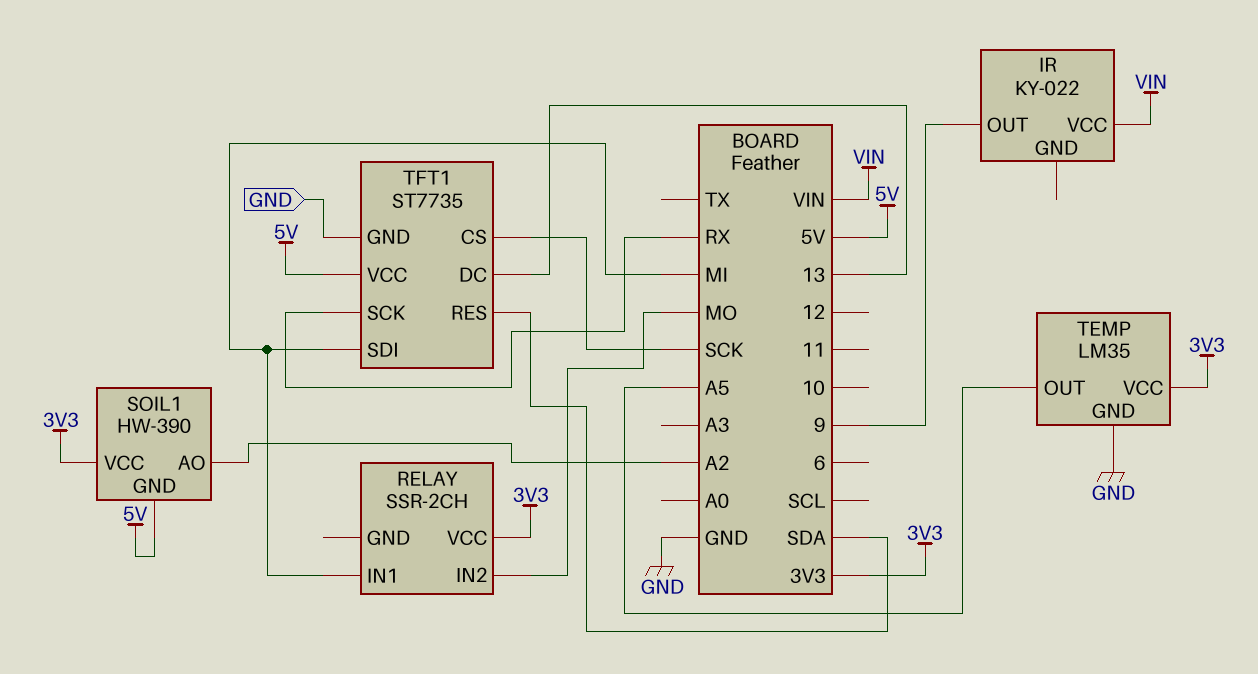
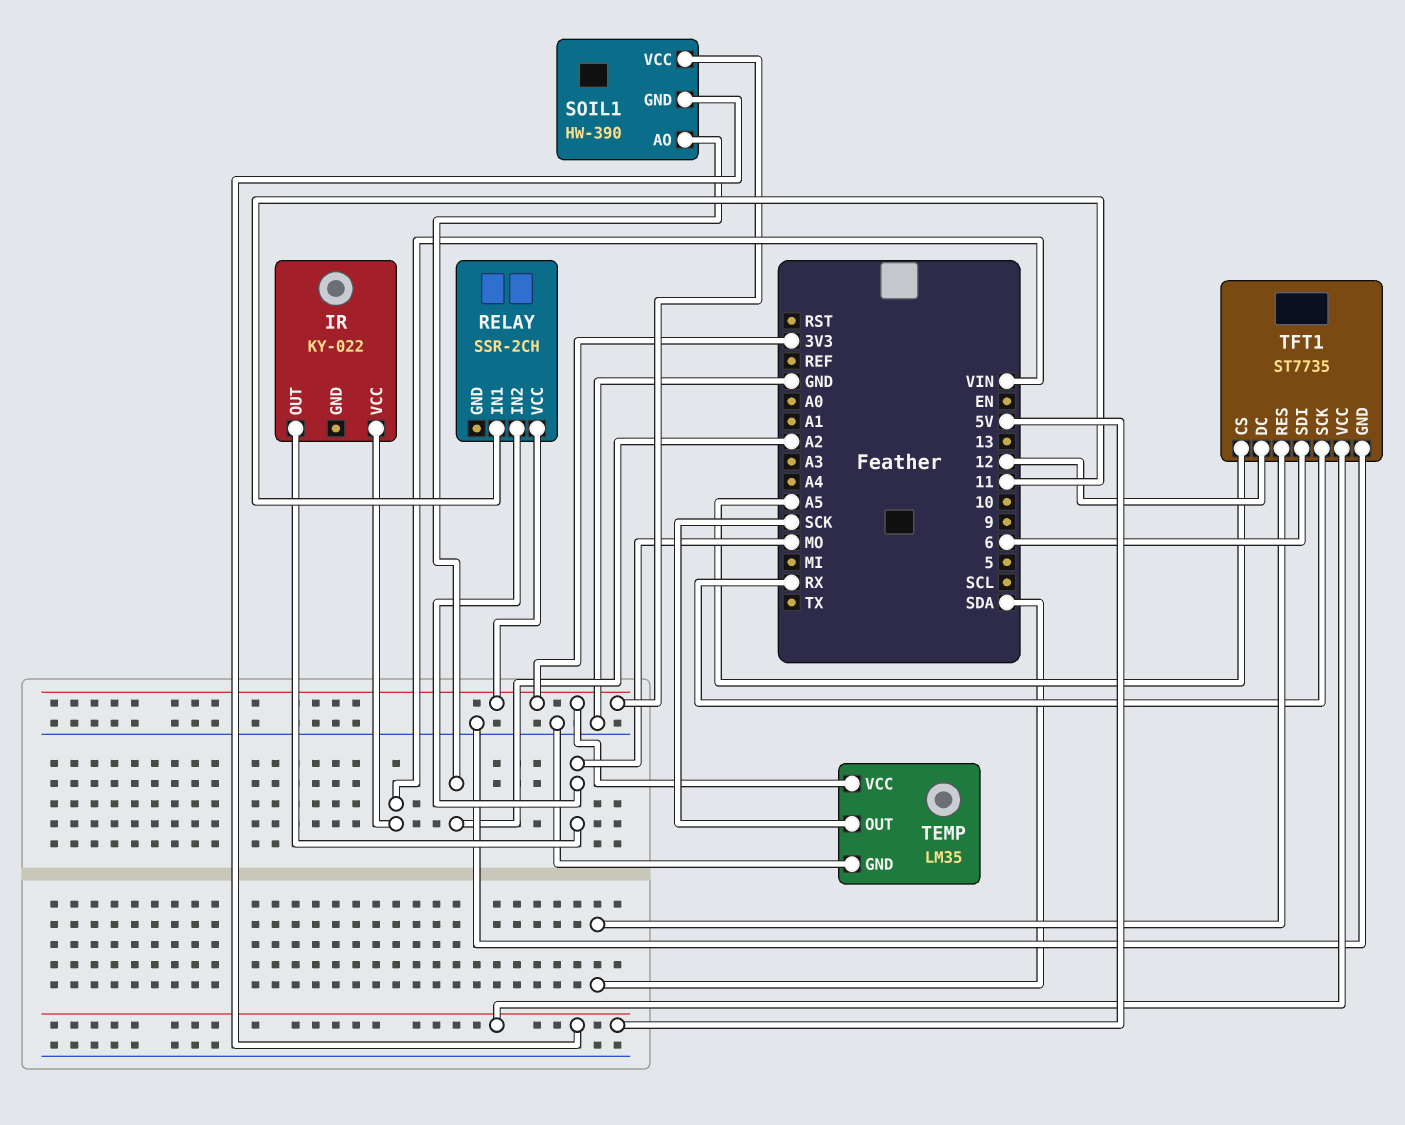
IR pin OUT: 9 -> MO
RELAY pin IN1: MI -> 11
TEMP pin OUT: A5 -> SCK
TFT1 pin CS: SCK -> A5
TFT1 pin DC: 13 -> 12
TFT1 pin SDI: MI -> 6

